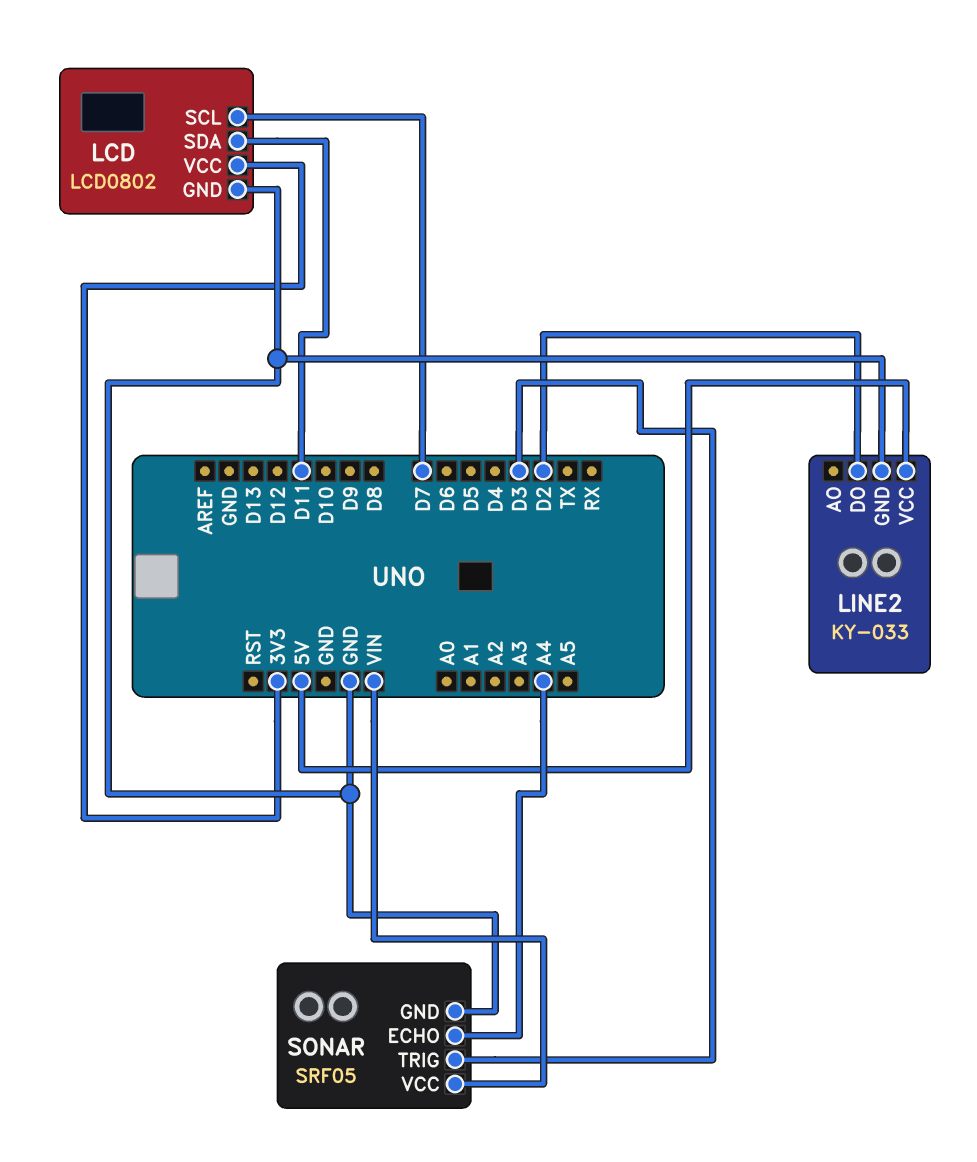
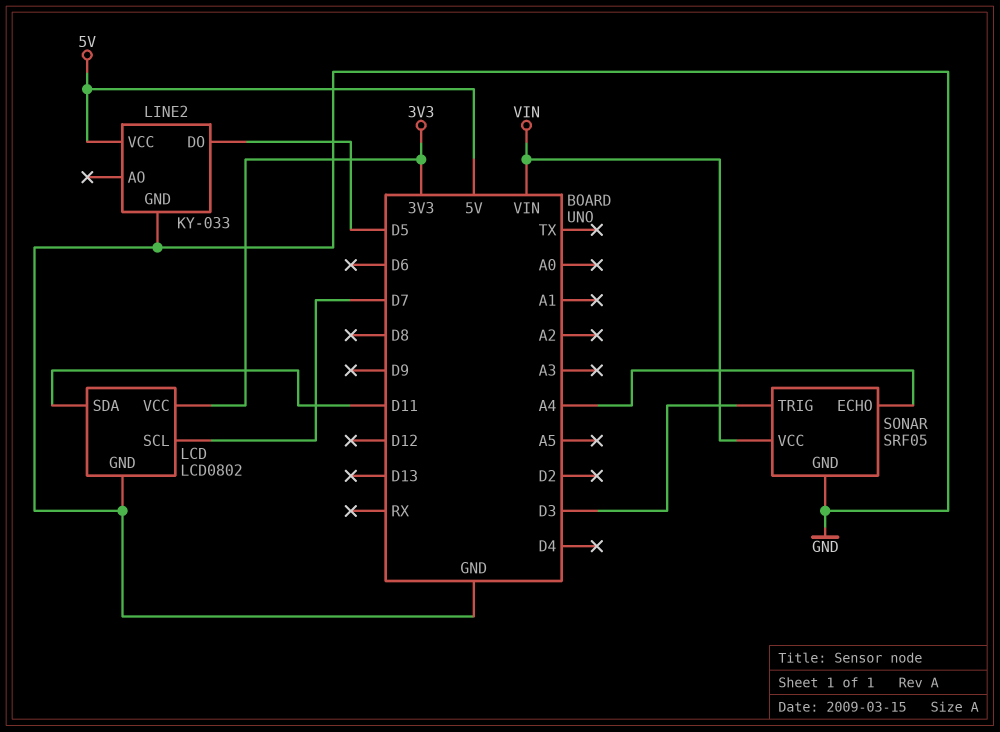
LINE2 pin DO: D2 -> D5

